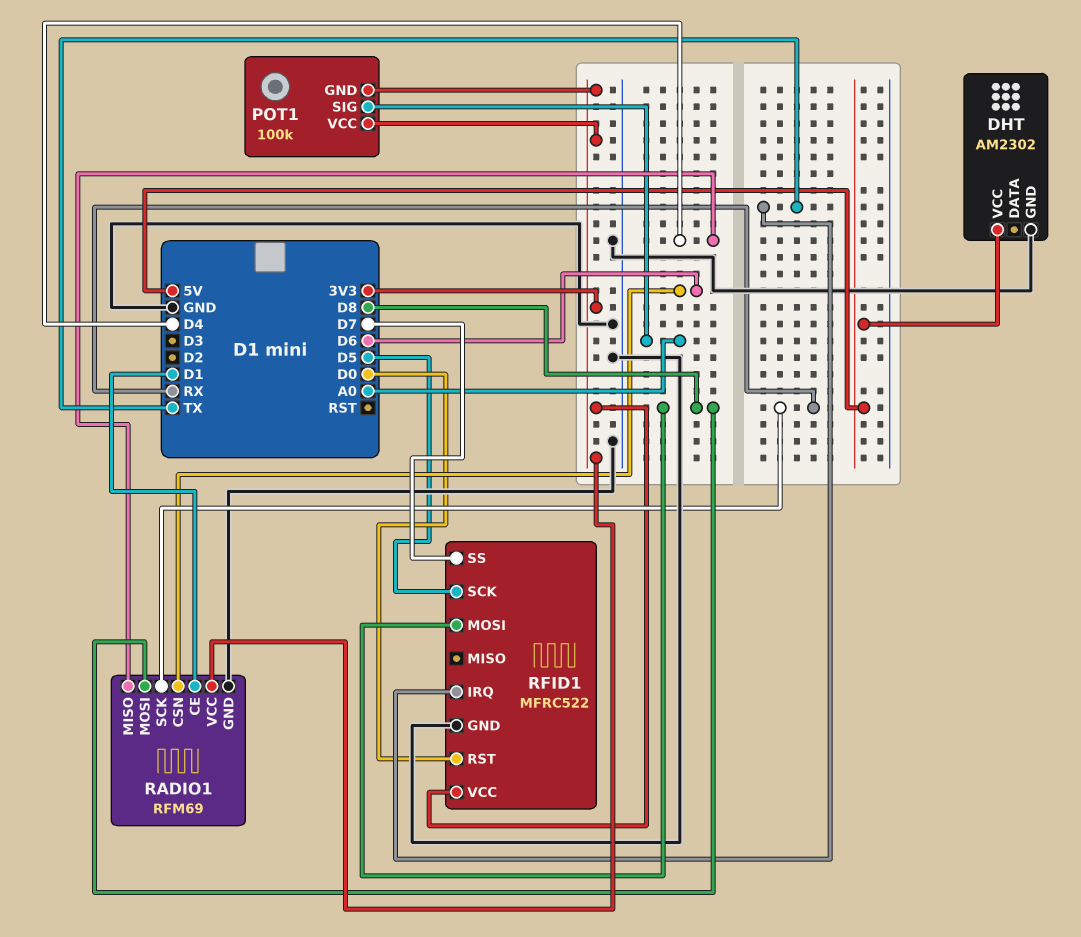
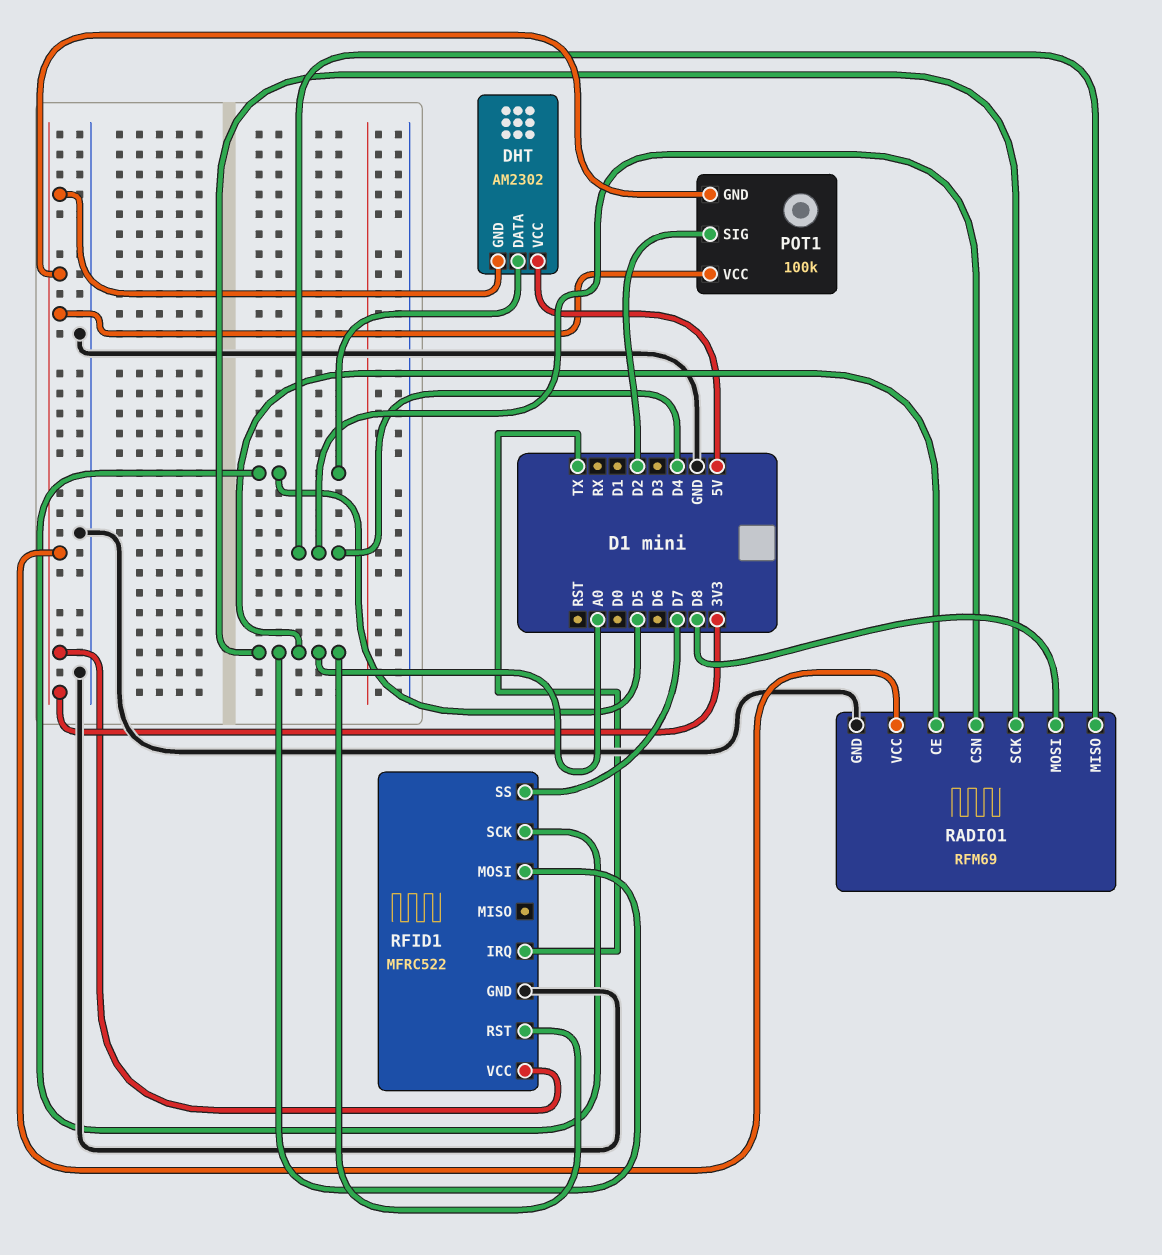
DHT pin DATA: none -> D5
DHT pin GND: GND -> 3V3
POT1 pin SIG: A0 -> D2
RADIO1 pin CE: D1 -> A0
RADIO1 pin CSN: D6 -> D4
RADIO1 pin SCK: RX -> A0
RFID1 pin MOSI: D8 -> A0
RFID1 pin RST: D0 -> A0

